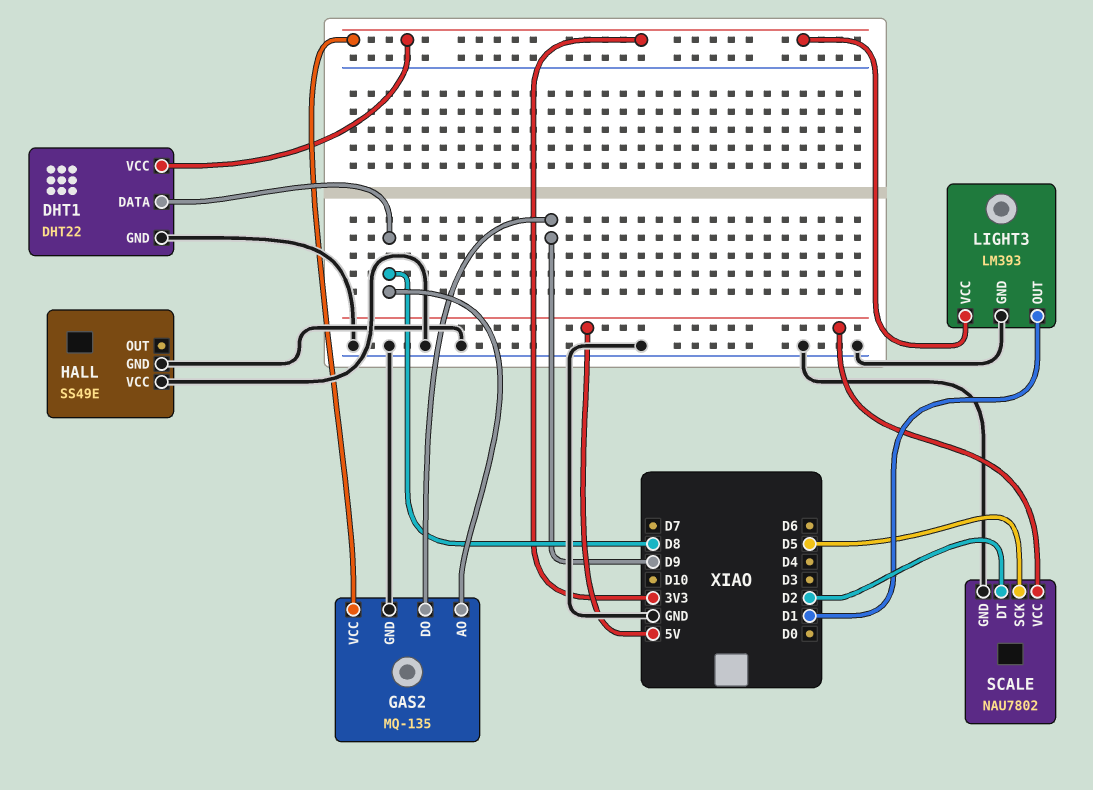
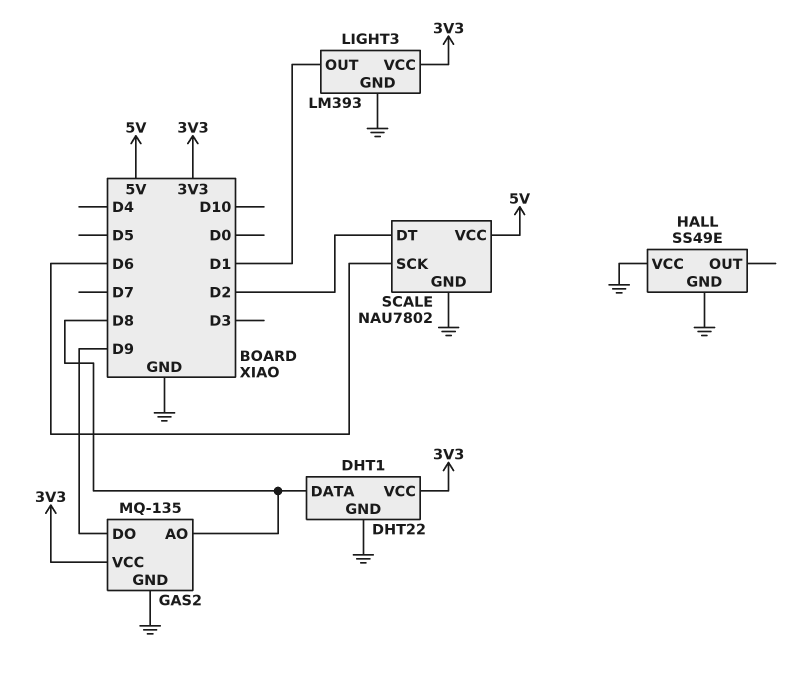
SCALE pin SCK: D5 -> D6

